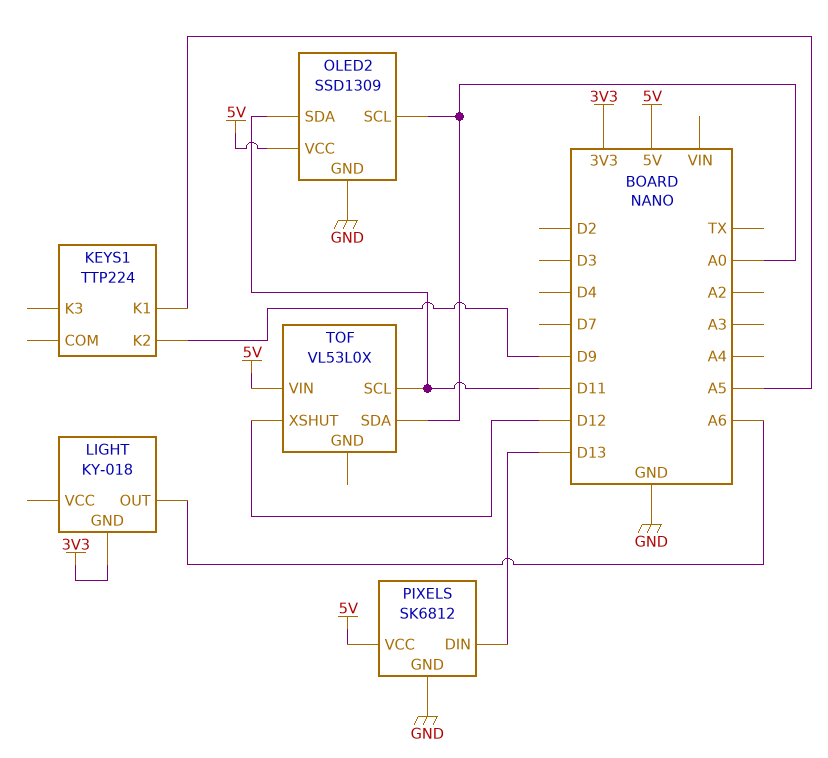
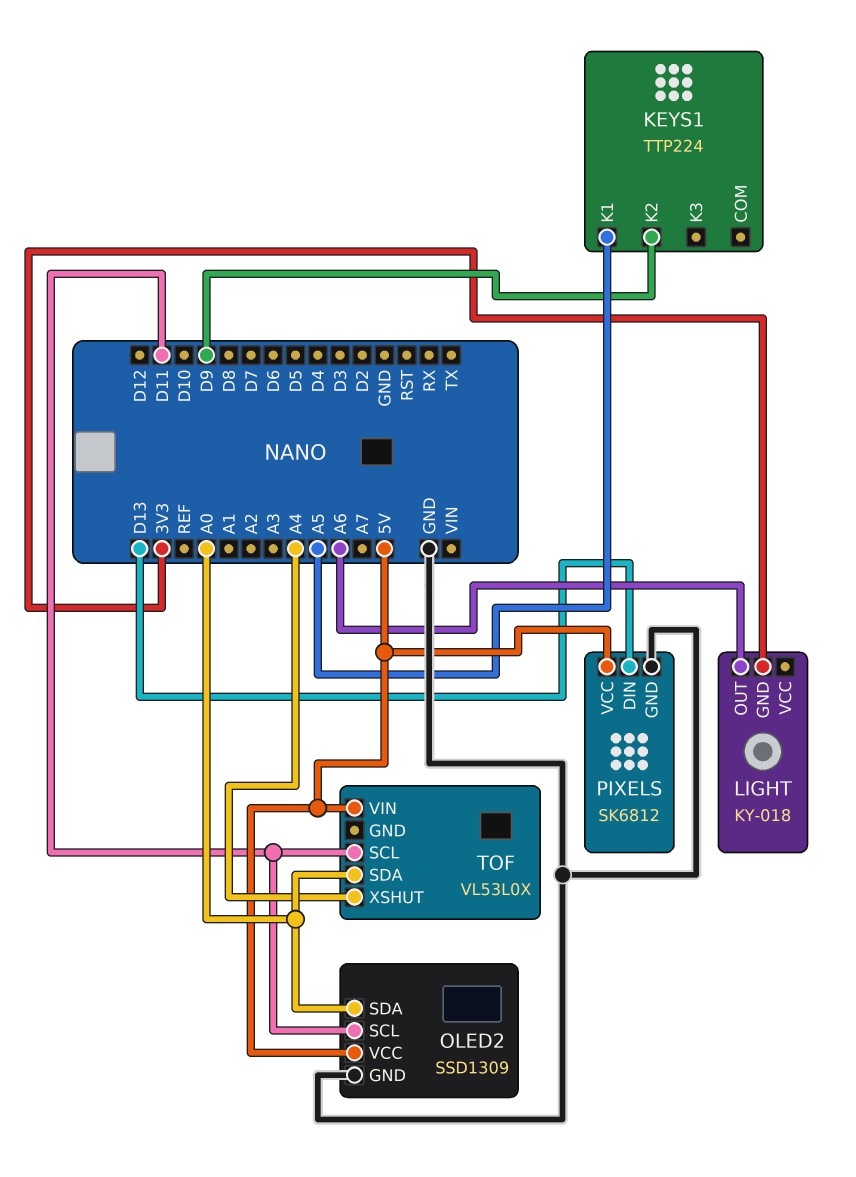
OLED2 pin SCL: A0 -> D11
OLED2 pin SDA: D11 -> A0
TOF pin XSHUT: D12 -> A4

